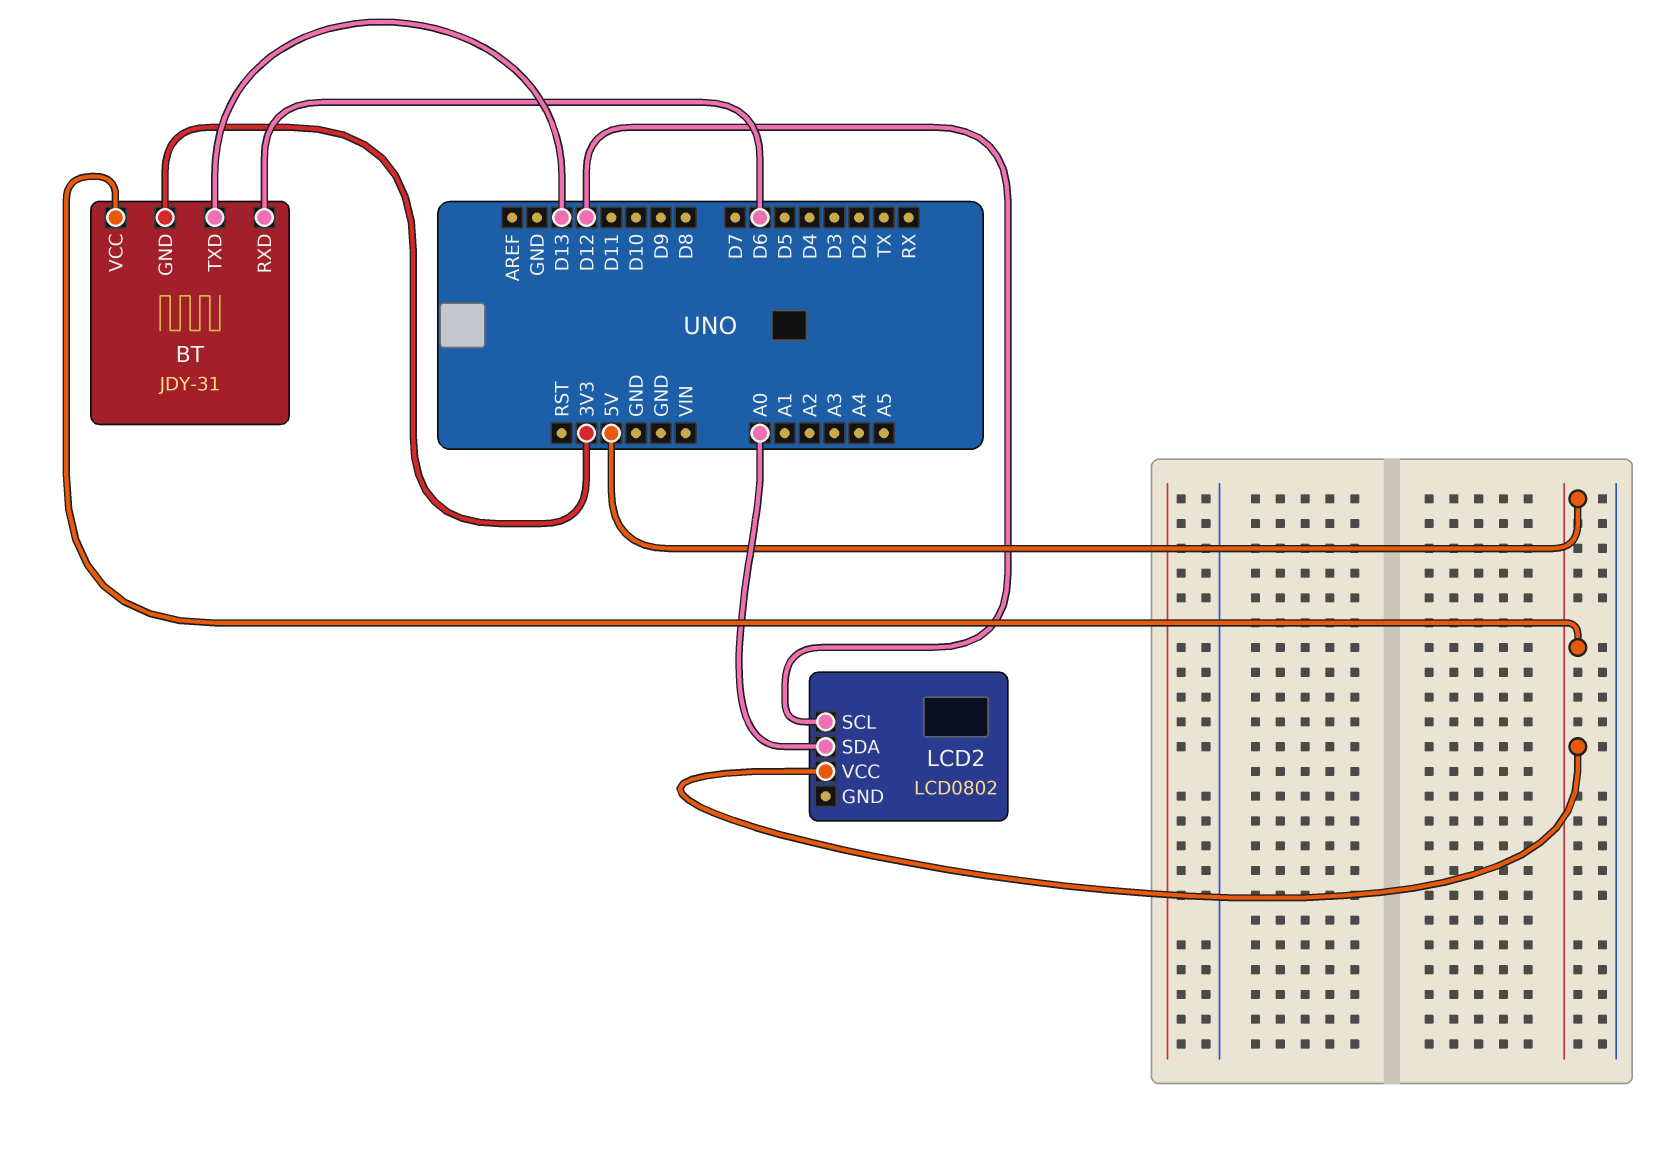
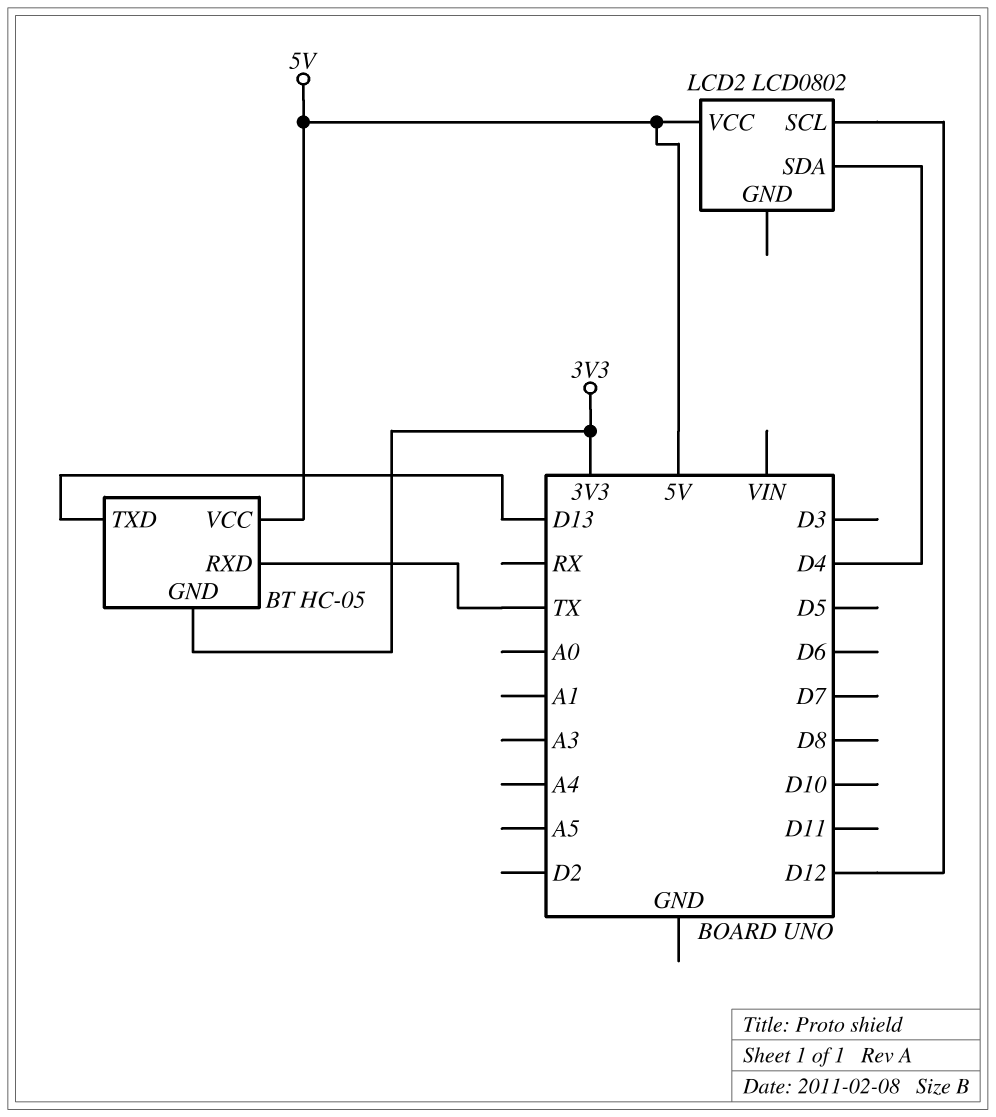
BT: JDY-31 -> HC-05
BT pin RXD: D6 -> TX
LCD2 pin SDA: A0 -> D4

